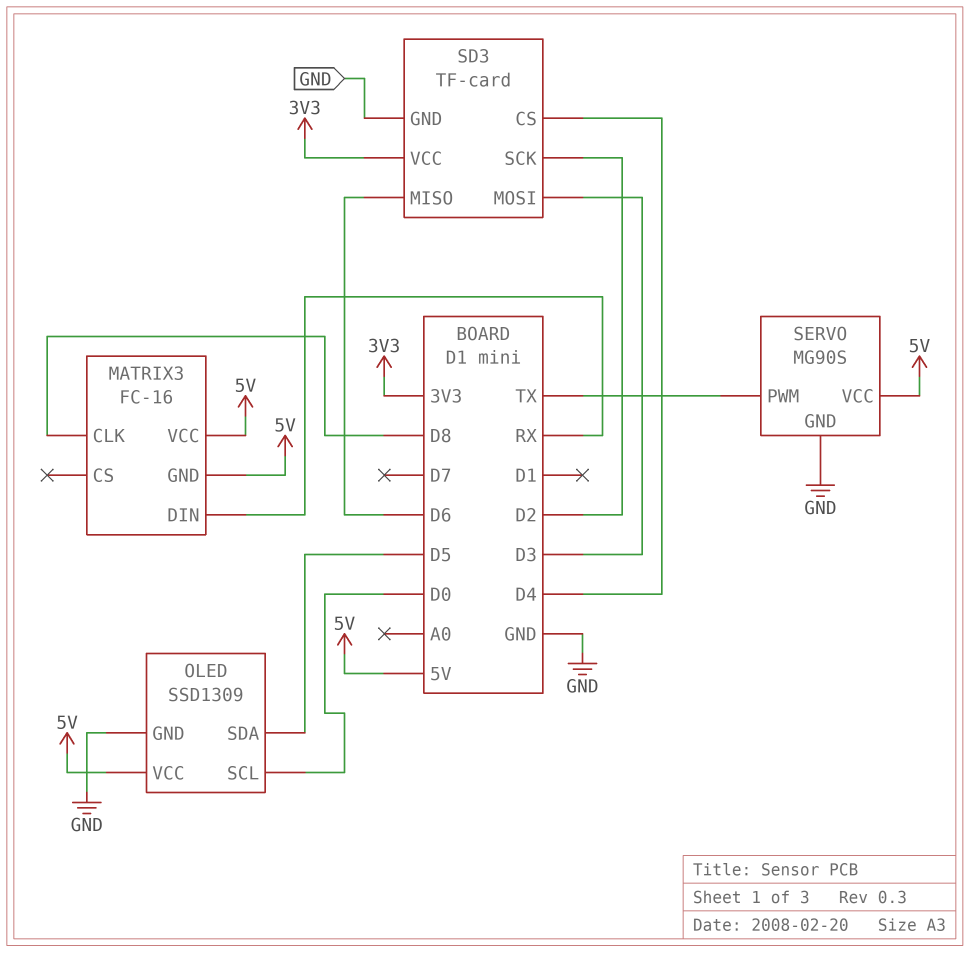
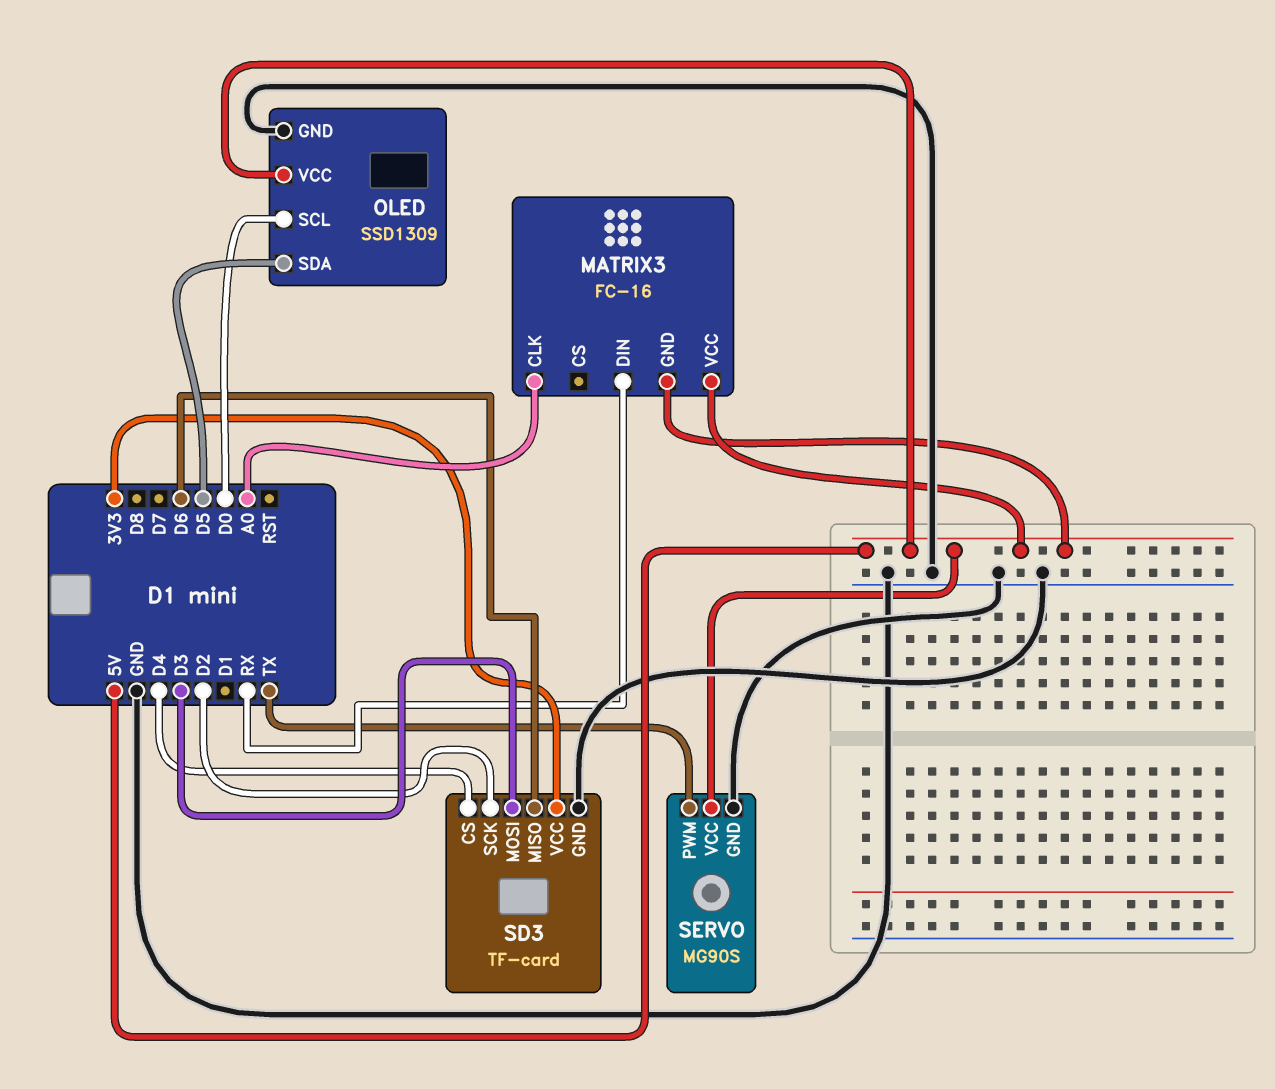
MATRIX3 pin CLK: D8 -> A0

